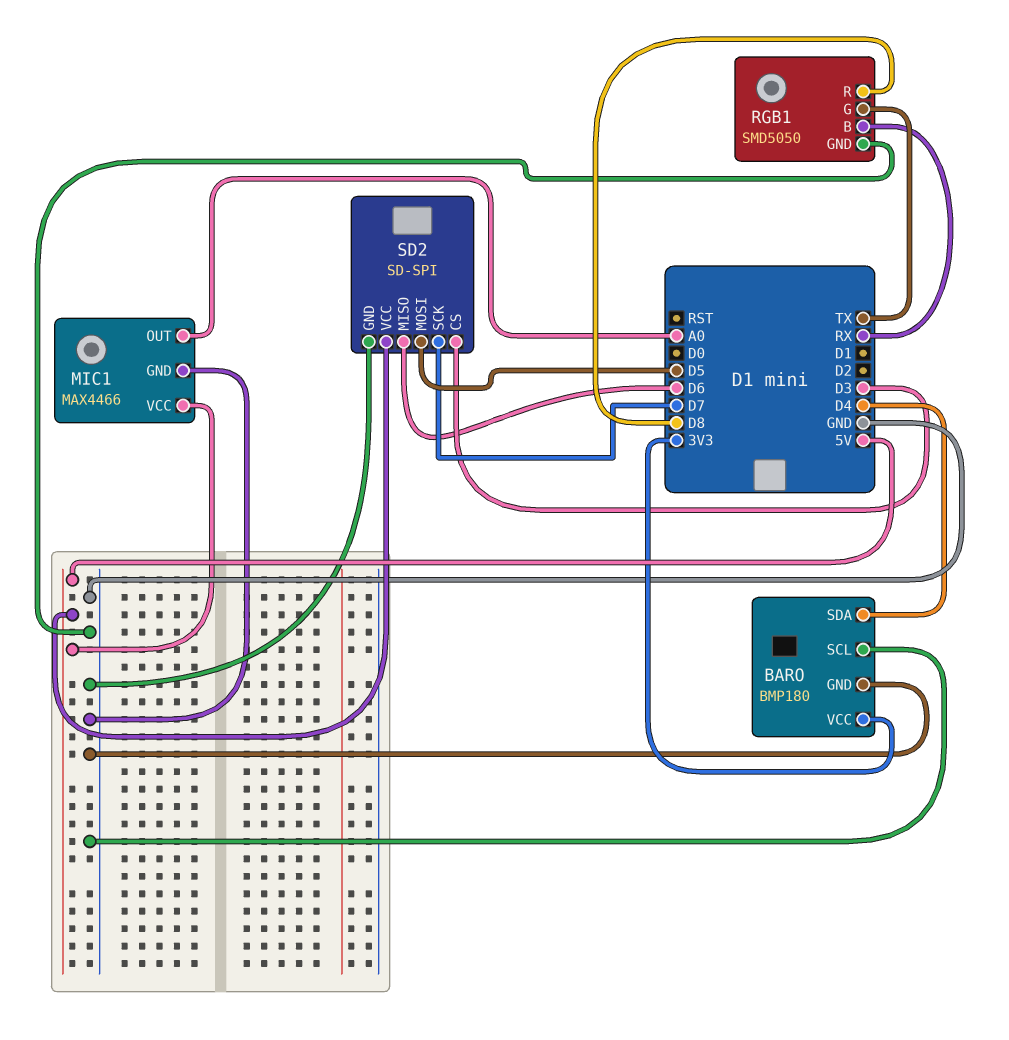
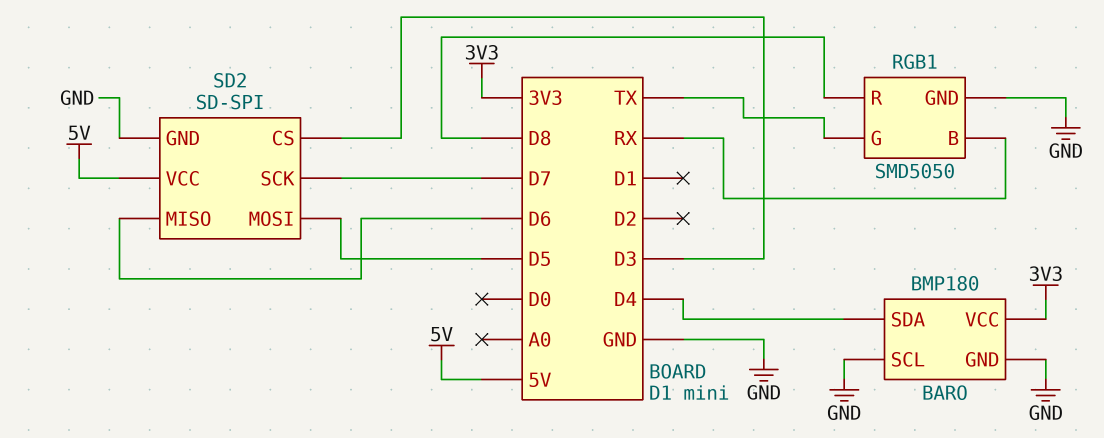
MIC1: MAX4466 -> none
MIC1 pin GND: GND -> none
MIC1 pin OUT: A0 -> none
MIC1 pin VCC: 5V -> none

